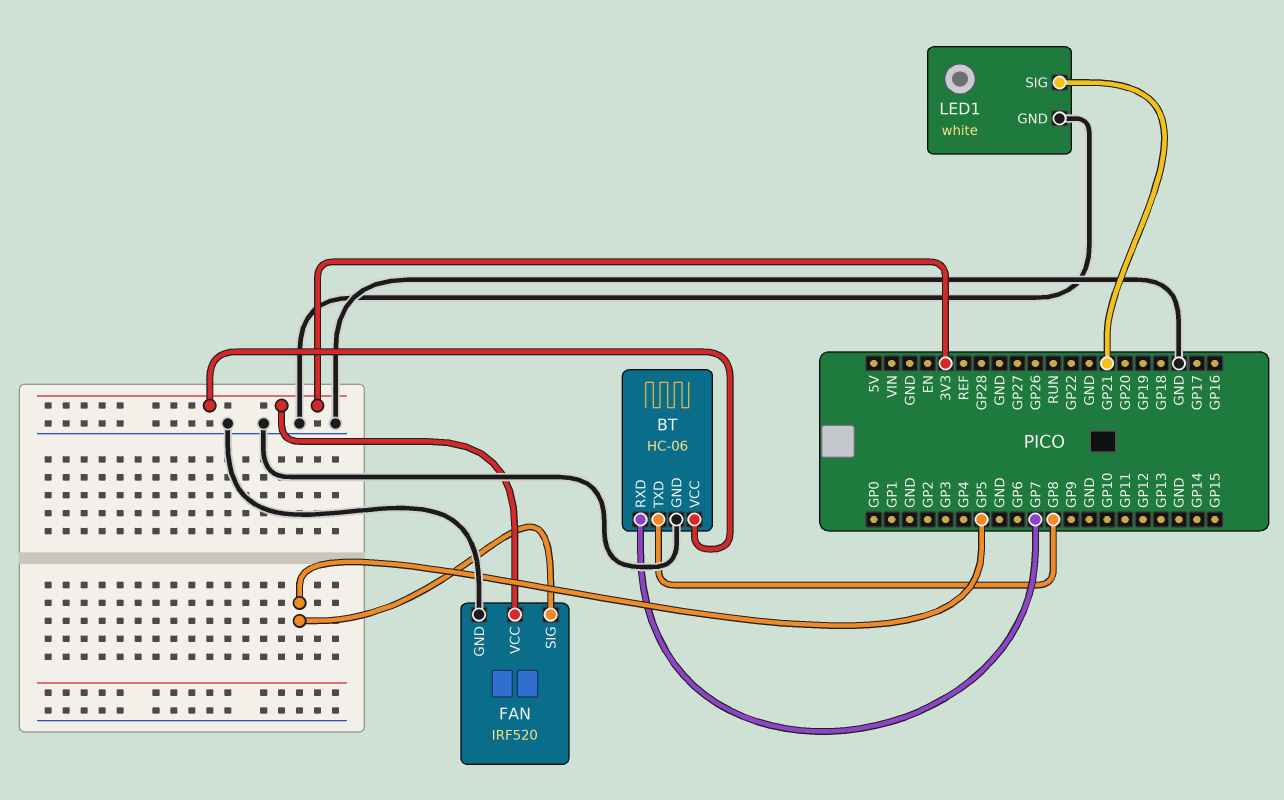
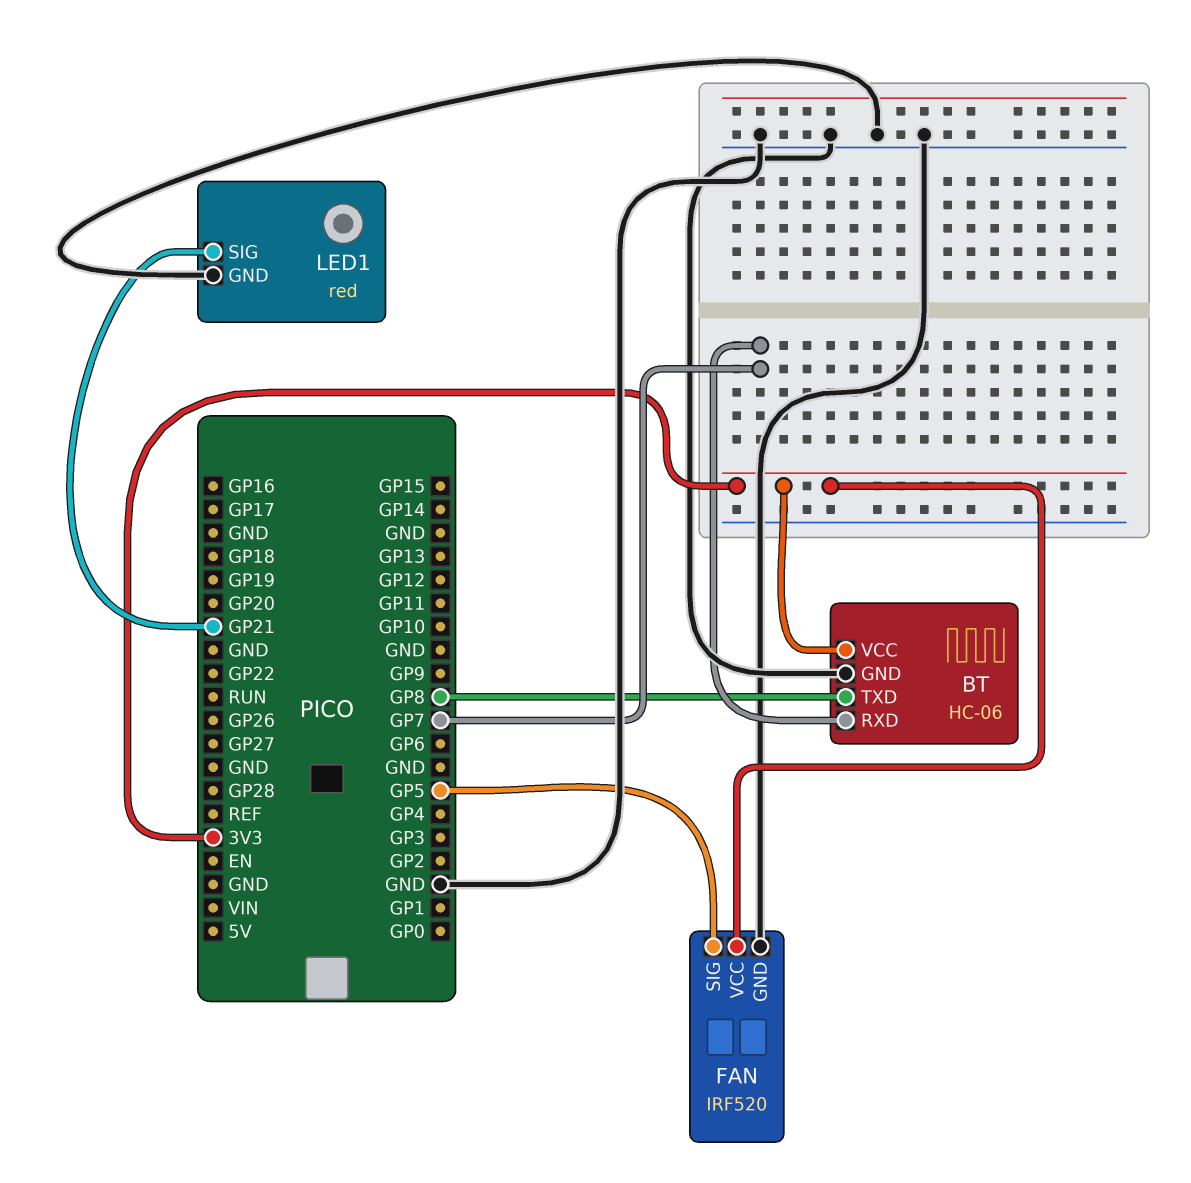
LED1: white -> red

